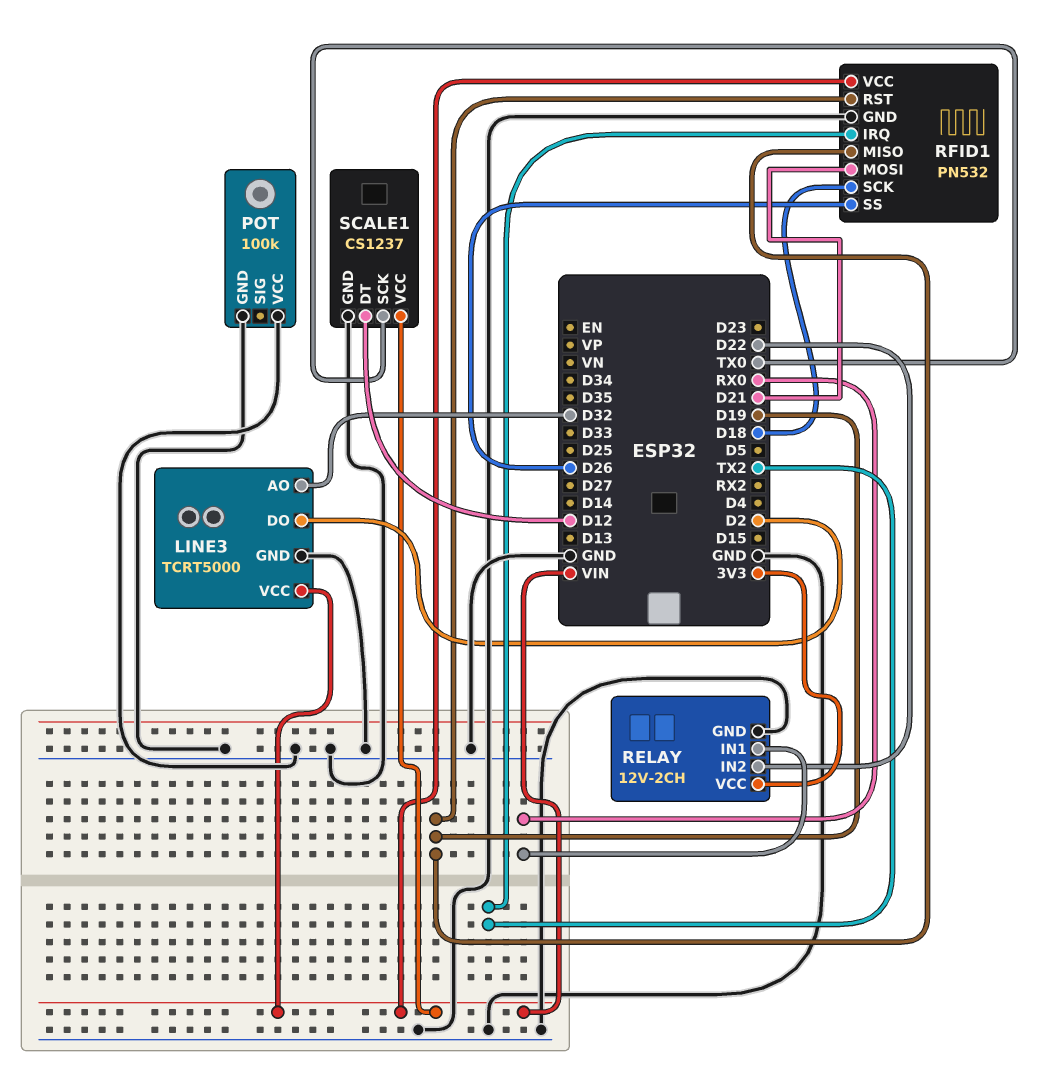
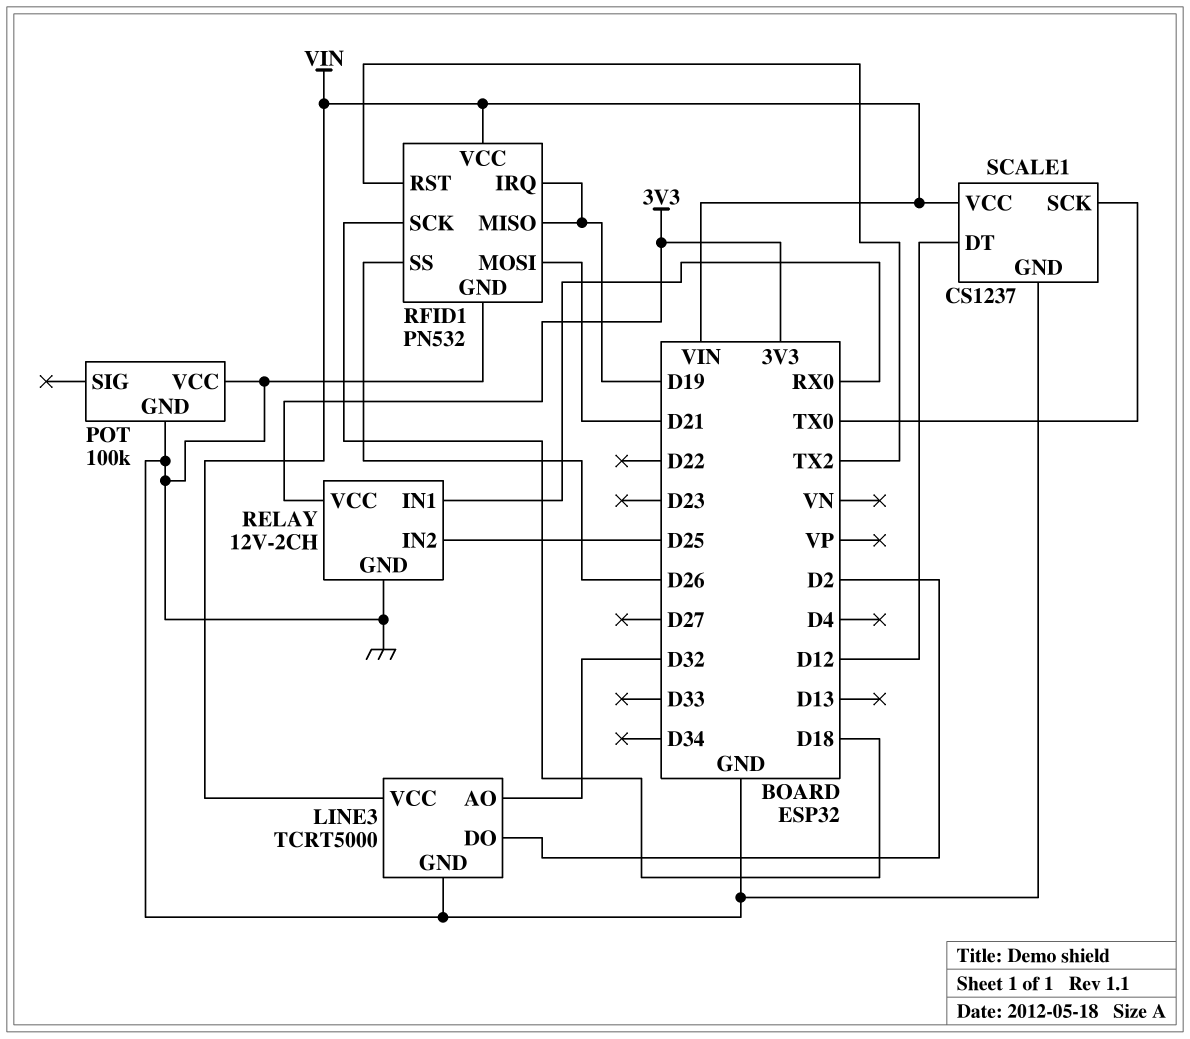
RELAY pin IN2: D22 -> D25
RFID1 pin IRQ: TX2 -> D19
RFID1 pin RST: D19 -> TX2

